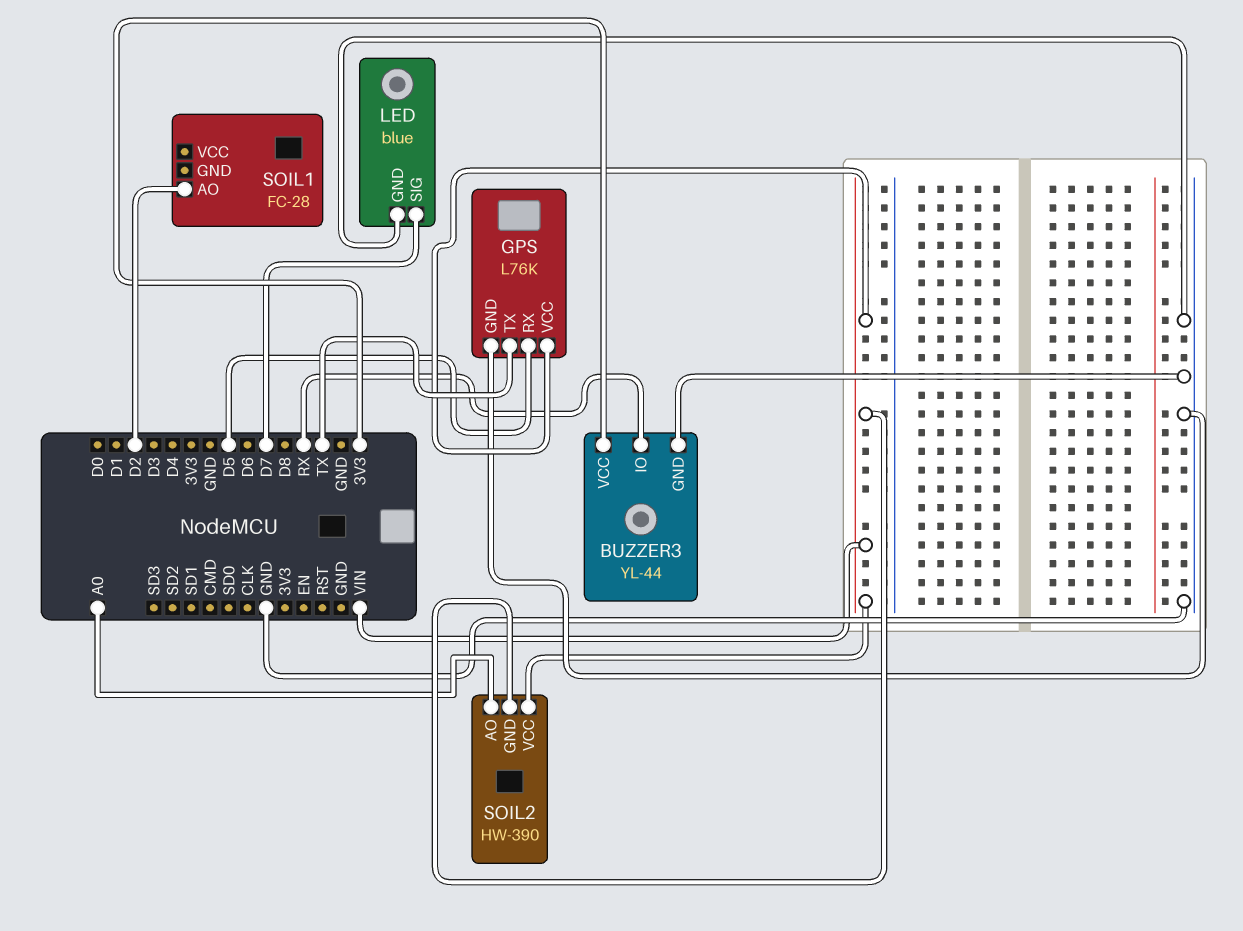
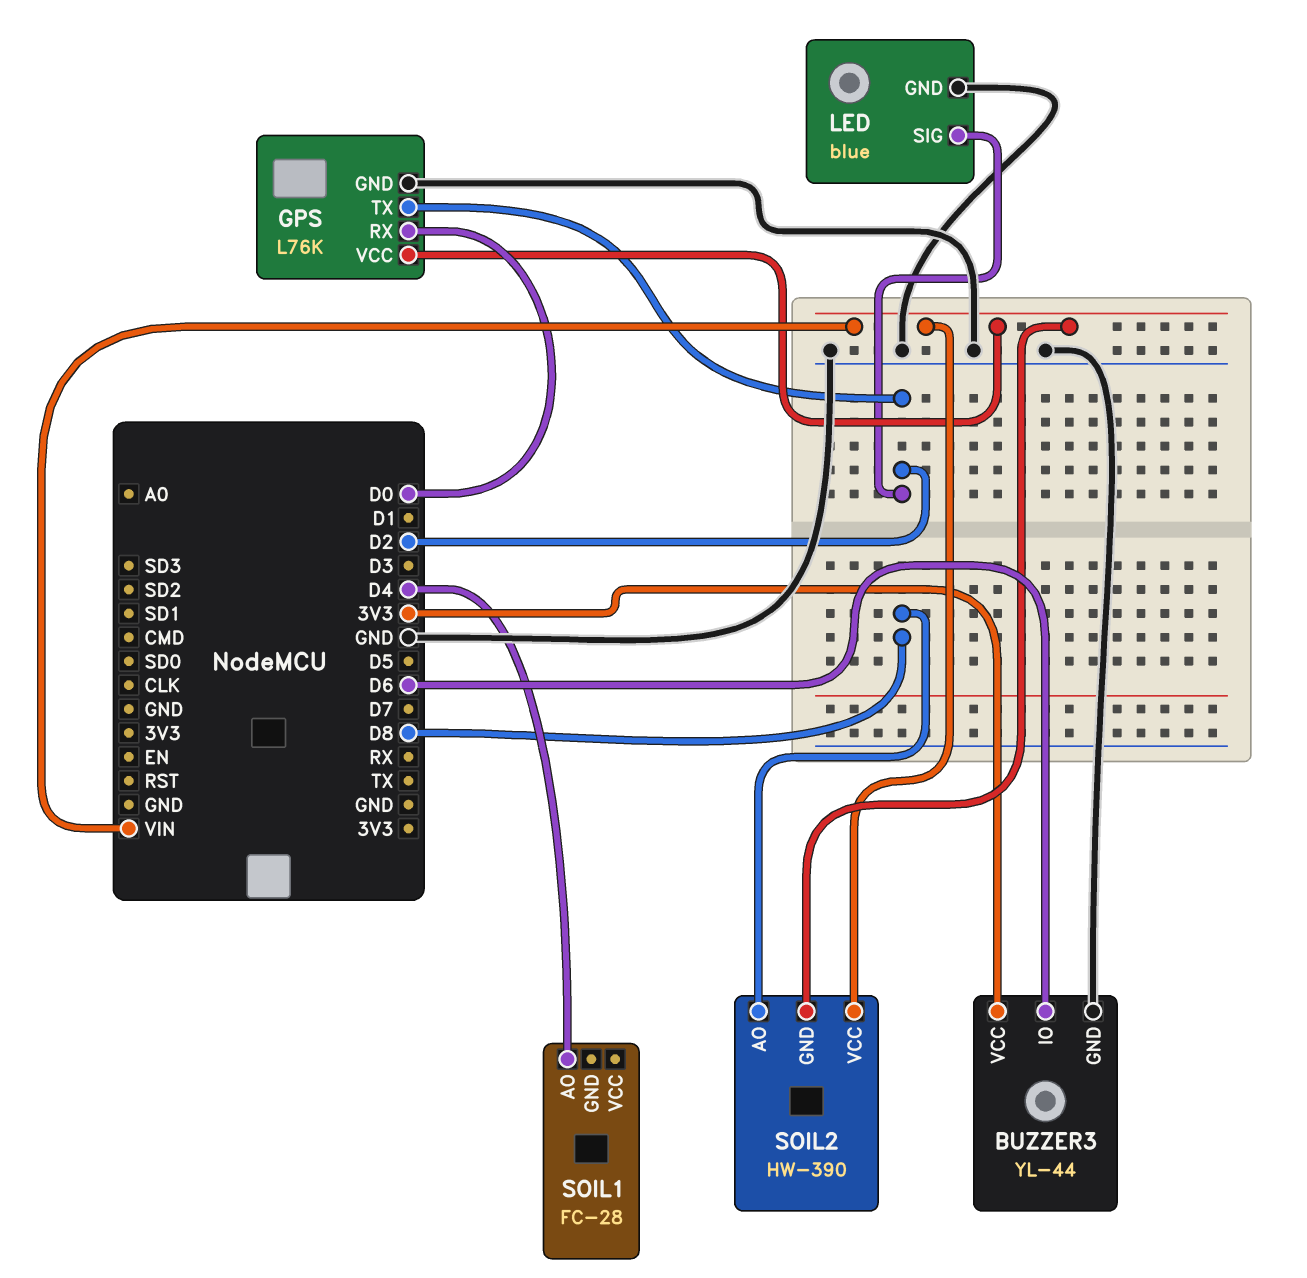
BUZZER3 pin IO: RX -> D6
GPS pin RX: D5 -> D0
GPS pin TX: TX -> D2
LED pin SIG: D7 -> D2
SOIL1 pin AO: D2 -> D4
SOIL2 pin AO: A0 -> D8

